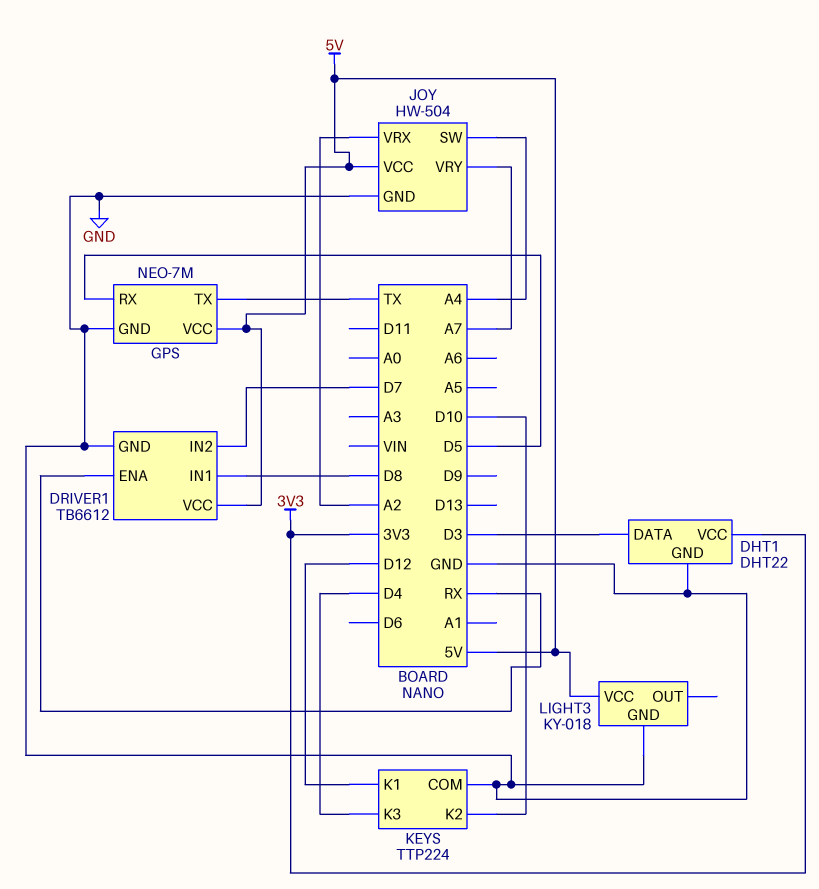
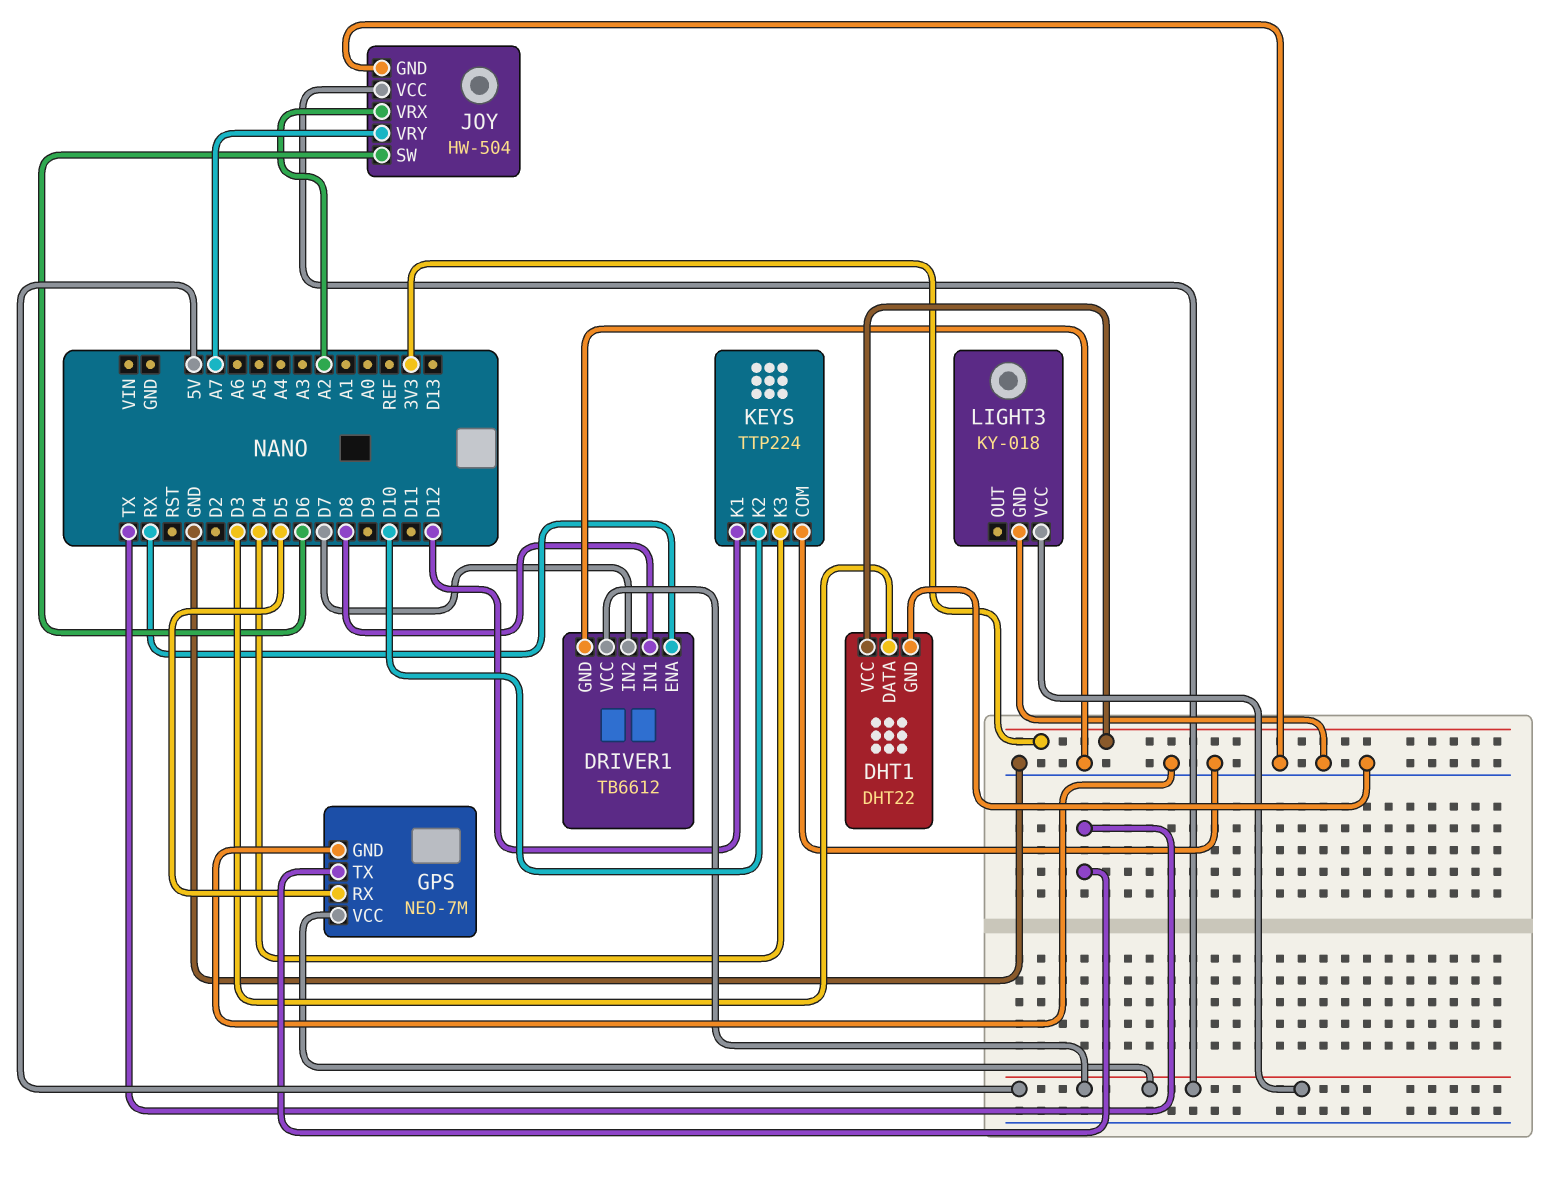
JOY pin SW: A4 -> D6

